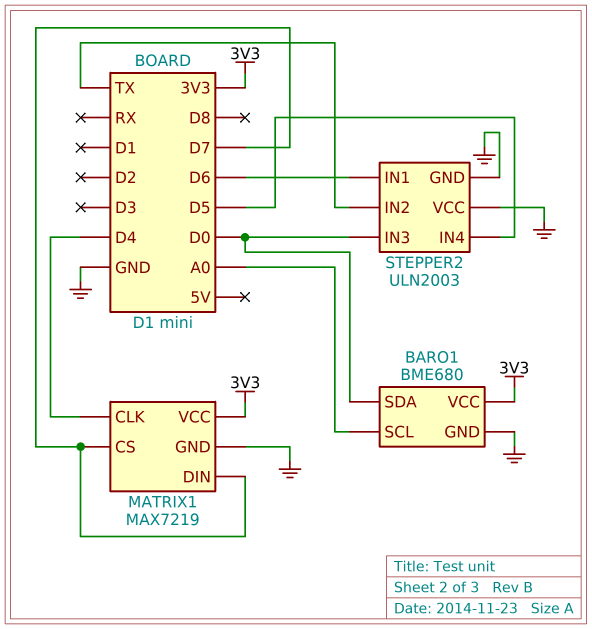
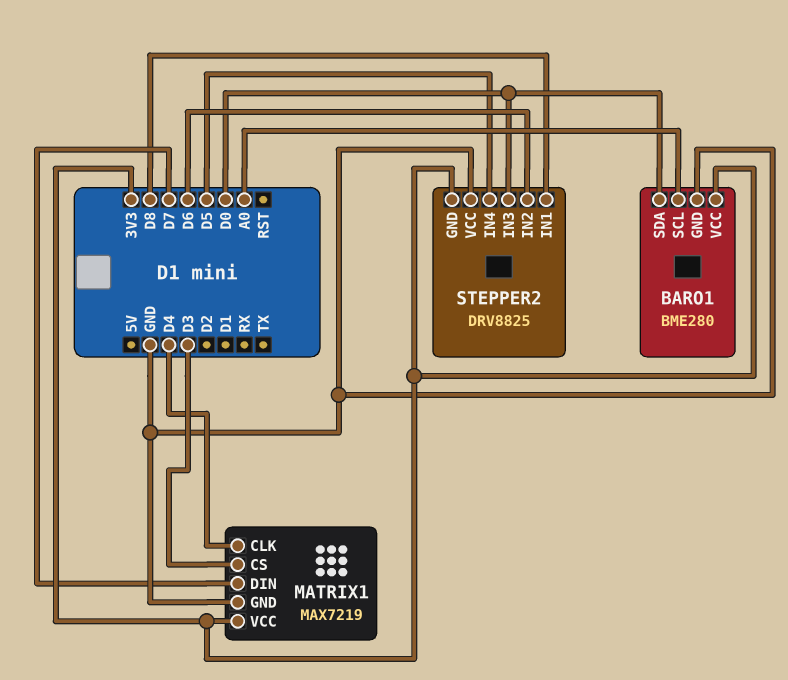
BARO1: BME680 -> BME280
MATRIX1 pin CS: D7 -> D3
STEPPER2: ULN2003 -> DRV8825
STEPPER2 pin GND: GND -> 3V3
STEPPER2 pin IN1: D6 -> D8
STEPPER2 pin IN2: TX -> D6

